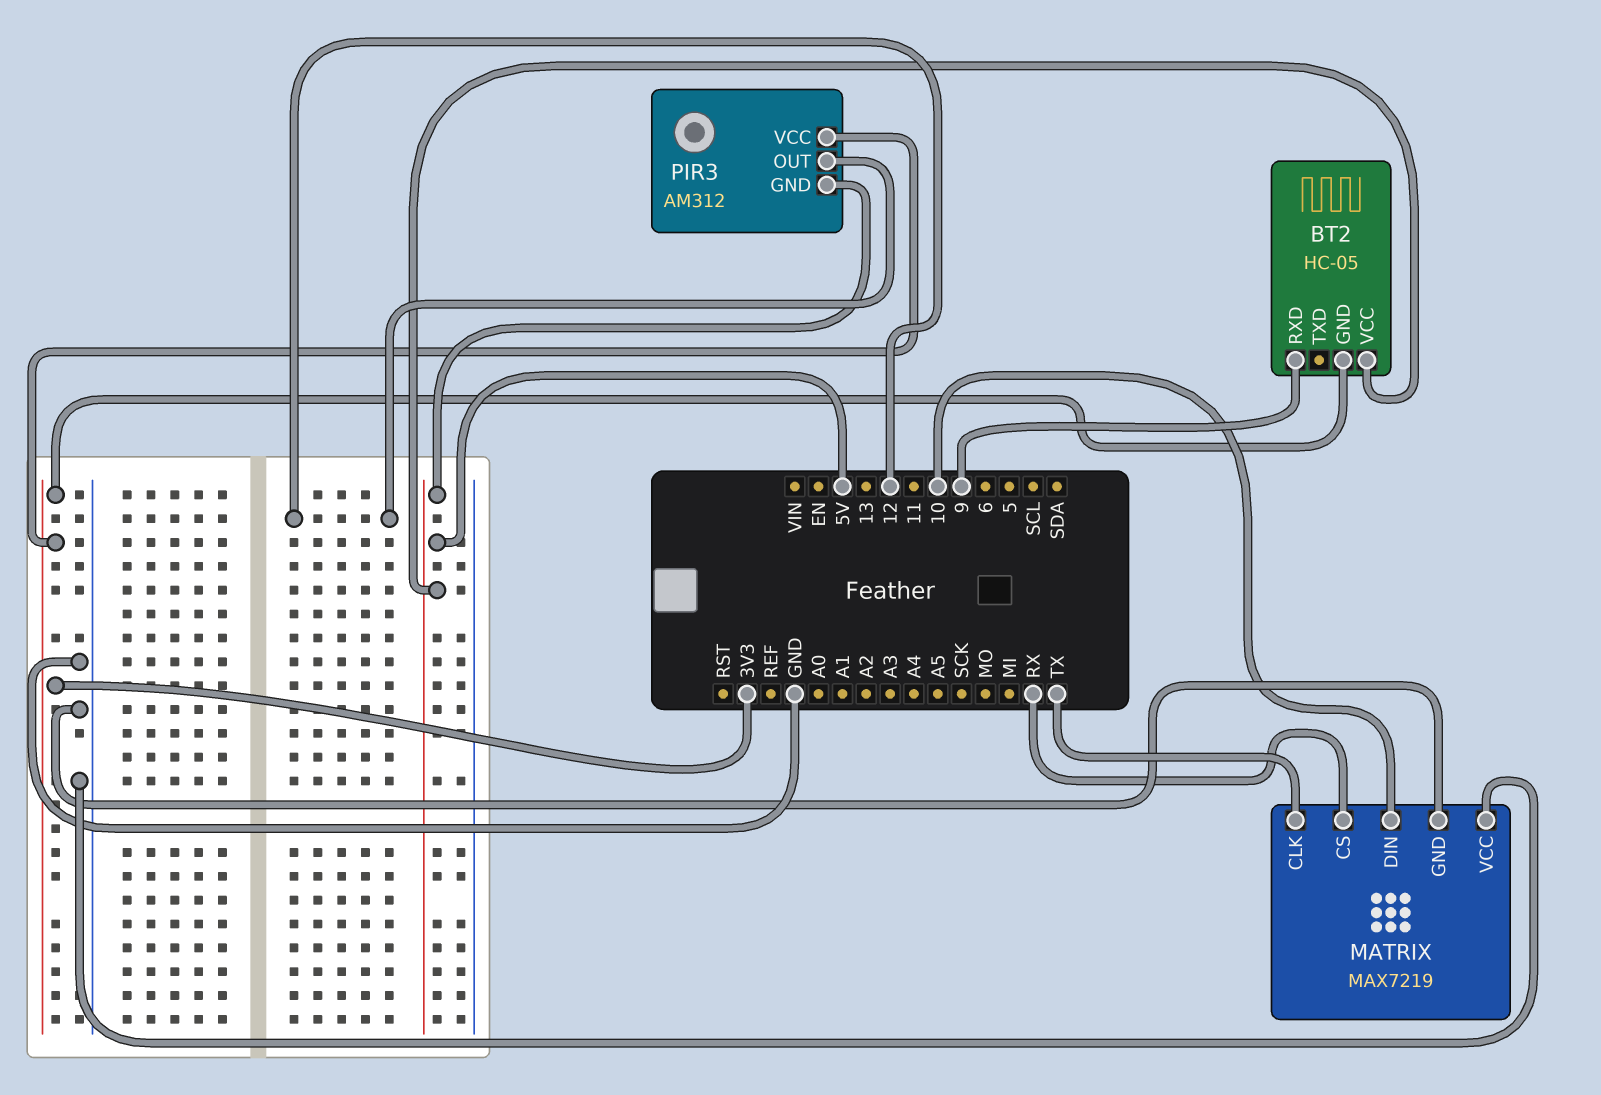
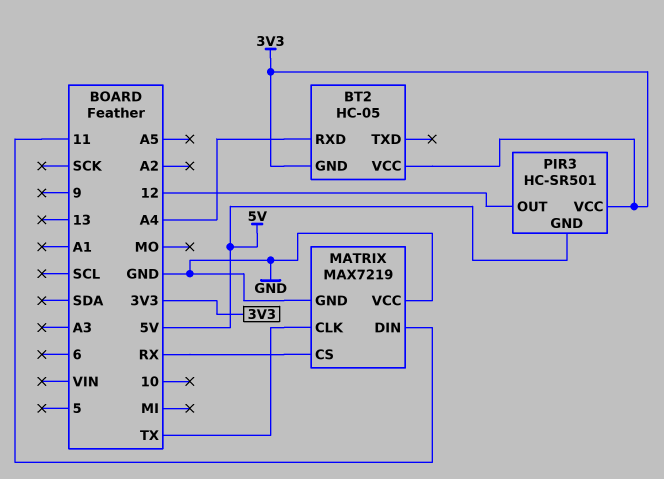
BT2 pin RXD: 9 -> A4
BT2 pin VCC: 5V -> 3V3
MATRIX pin DIN: 10 -> 11
PIR3: AM312 -> HC-SR501

